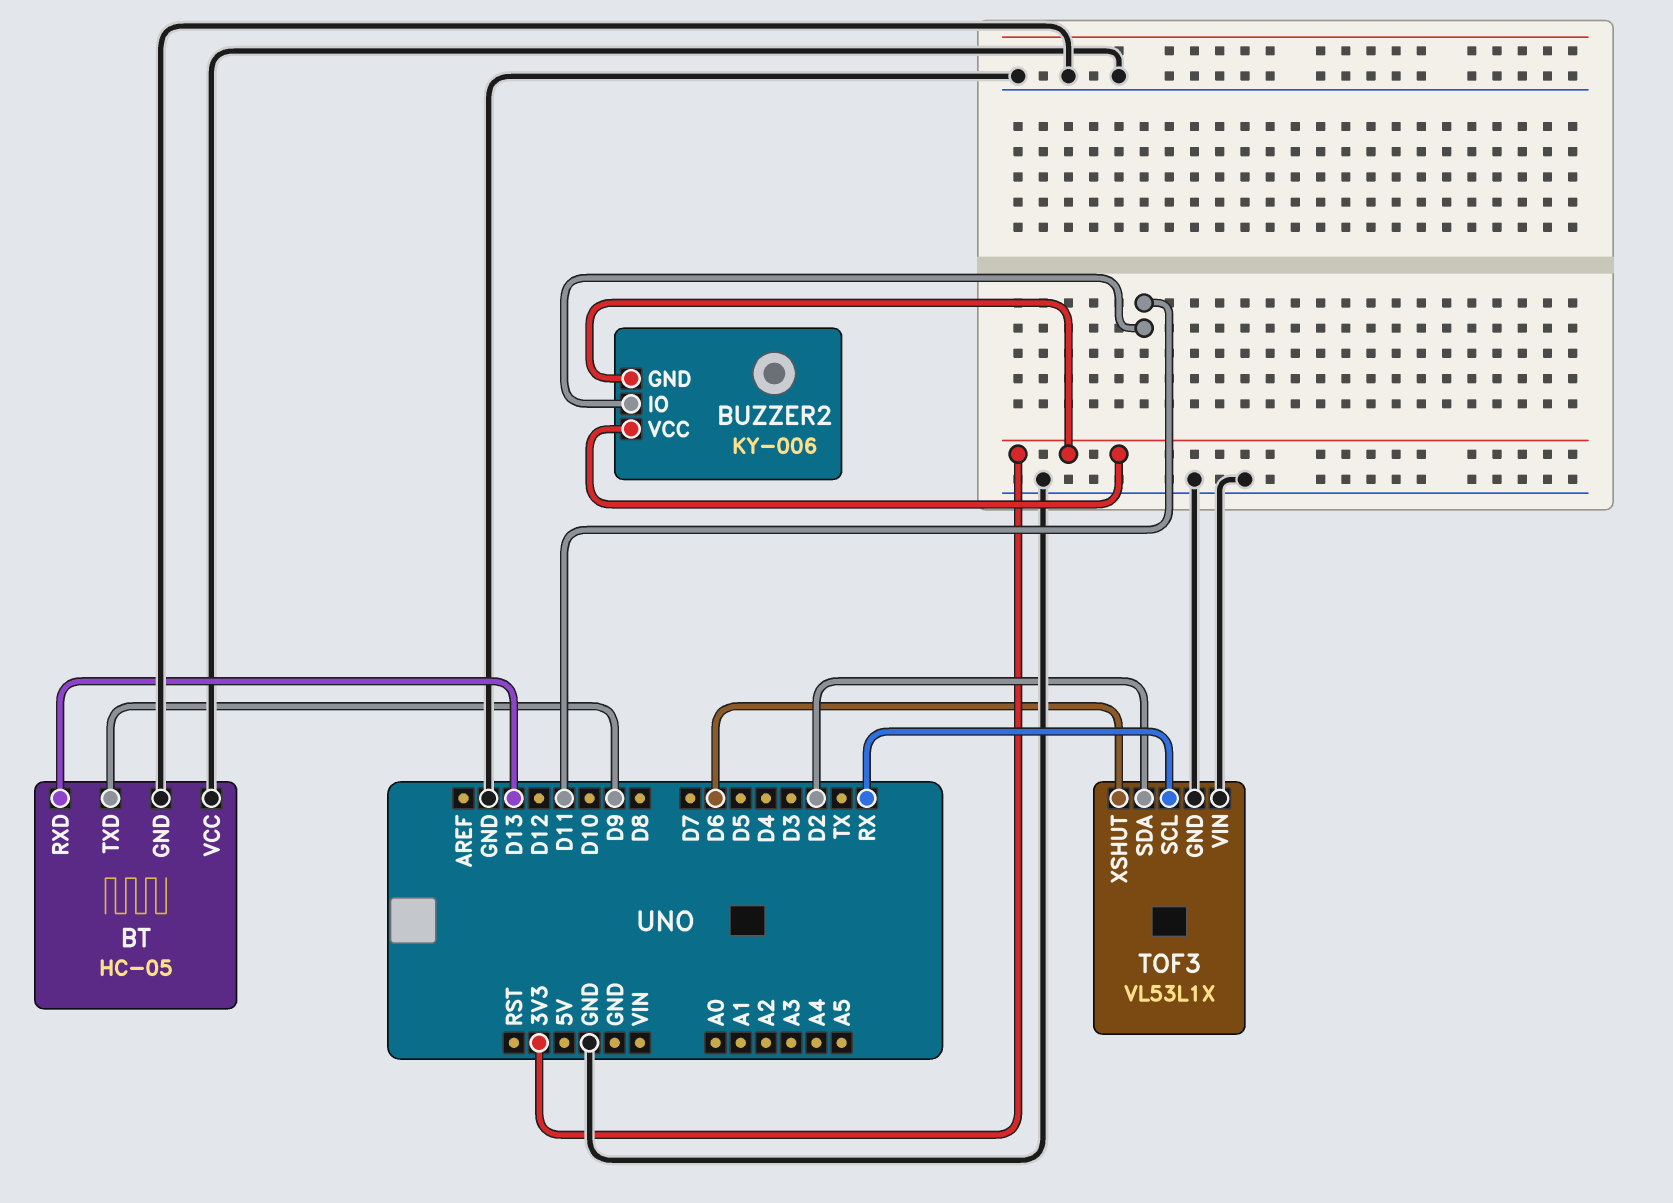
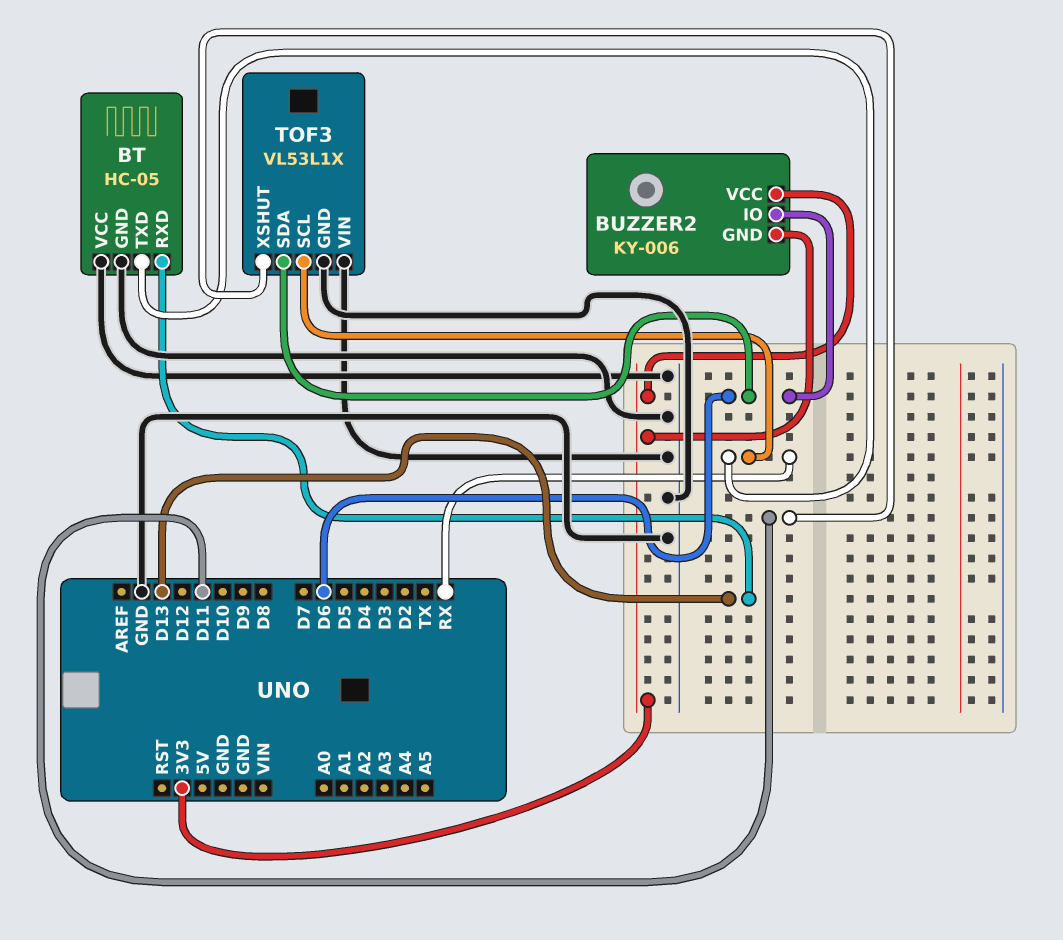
BT pin TXD: D9 -> RX
BUZZER2 pin IO: D11 -> D6
TOF3 pin SDA: D2 -> D6
TOF3 pin XSHUT: D6 -> D11

